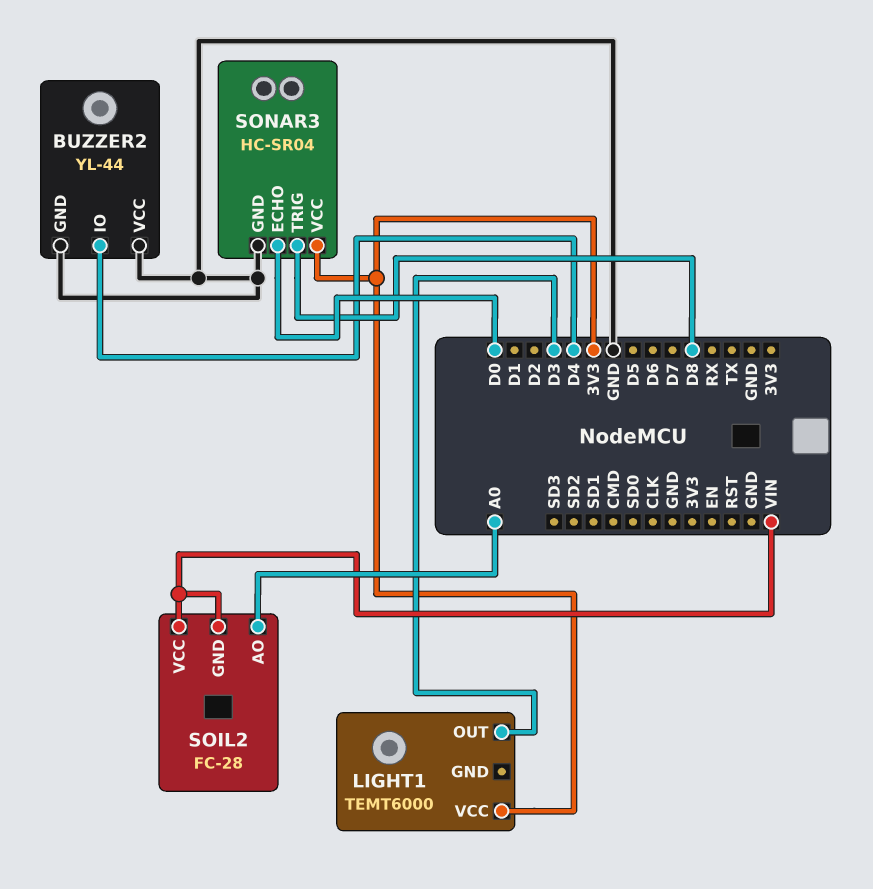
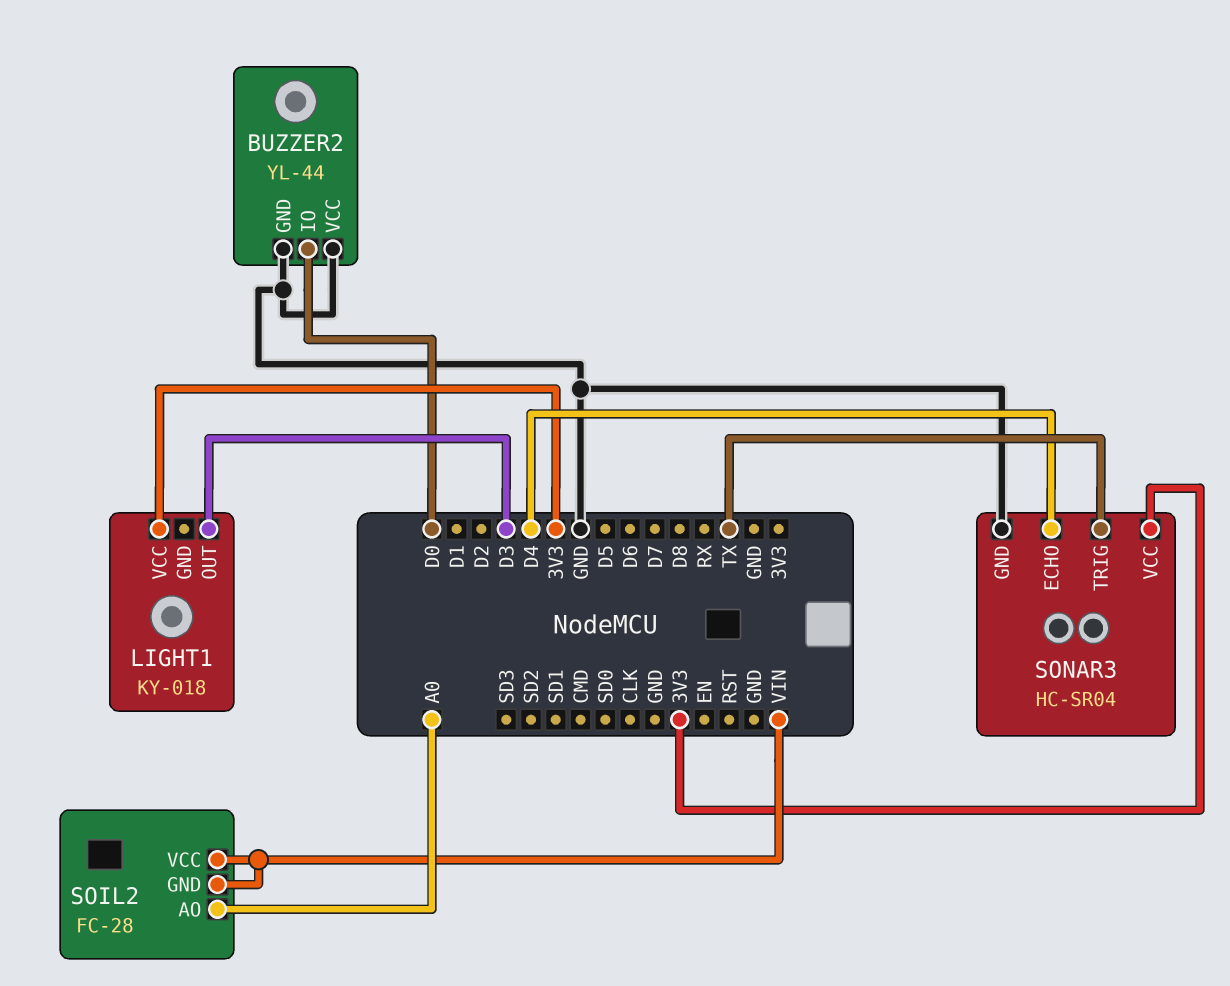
BUZZER2 pin IO: D4 -> D0
LIGHT1: TEMT6000 -> KY-018
SONAR3 pin ECHO: D0 -> D4
SONAR3 pin TRIG: D8 -> TX

